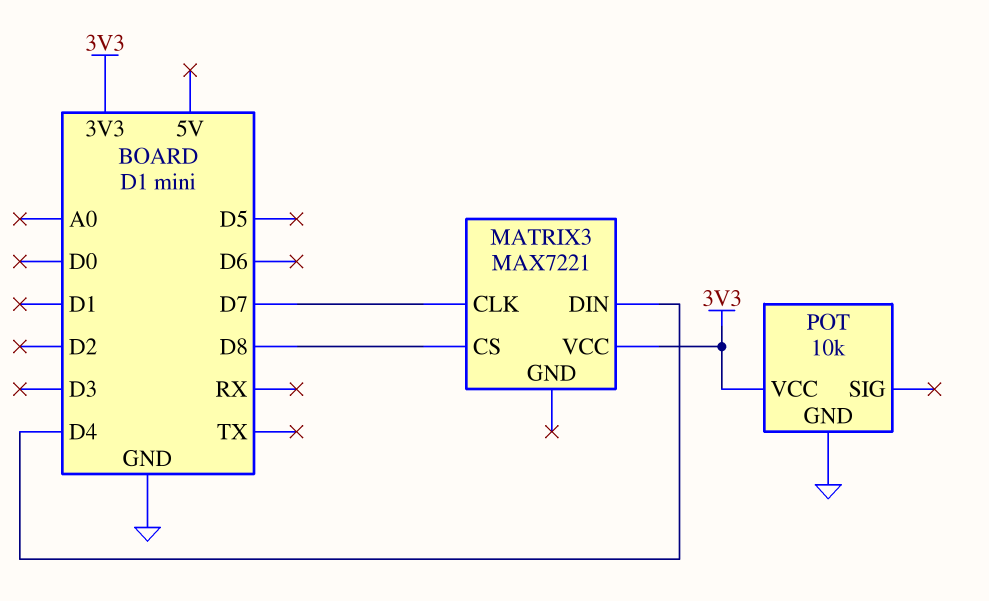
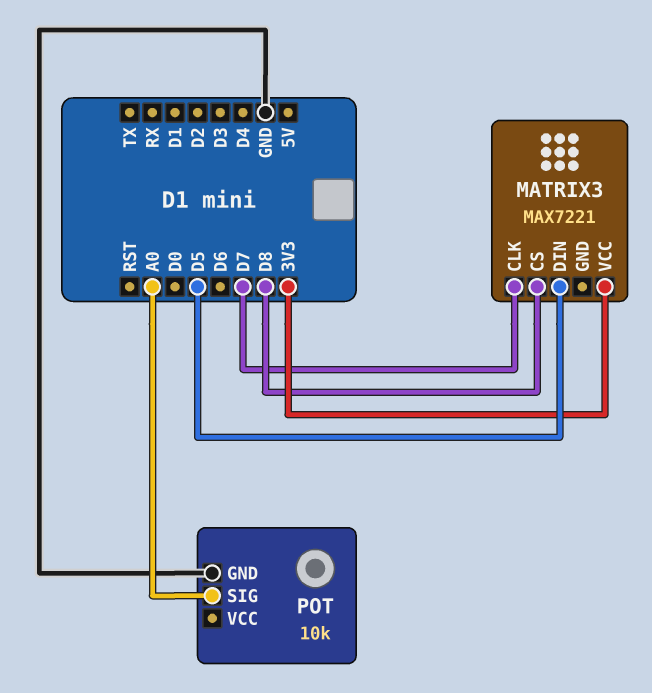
MATRIX3 pin DIN: D4 -> D5
POT pin SIG: none -> A0
POT pin VCC: 3V3 -> none

